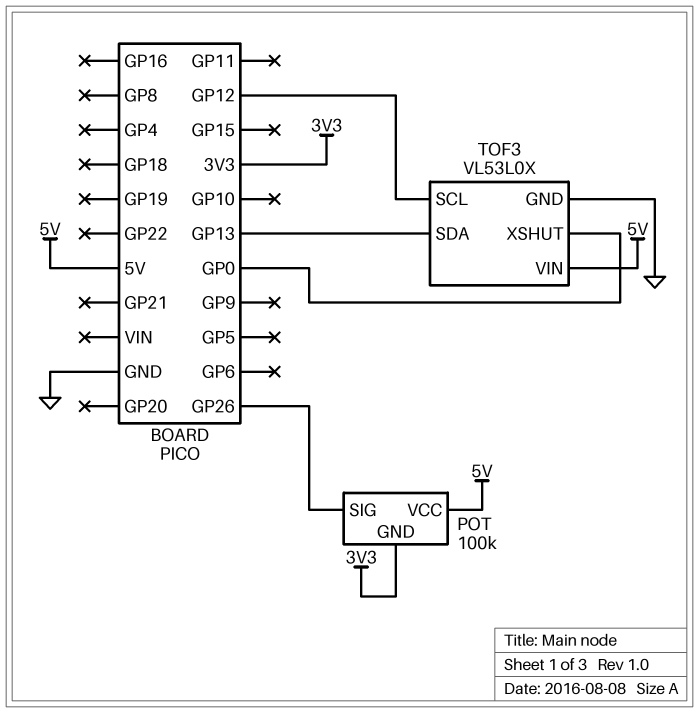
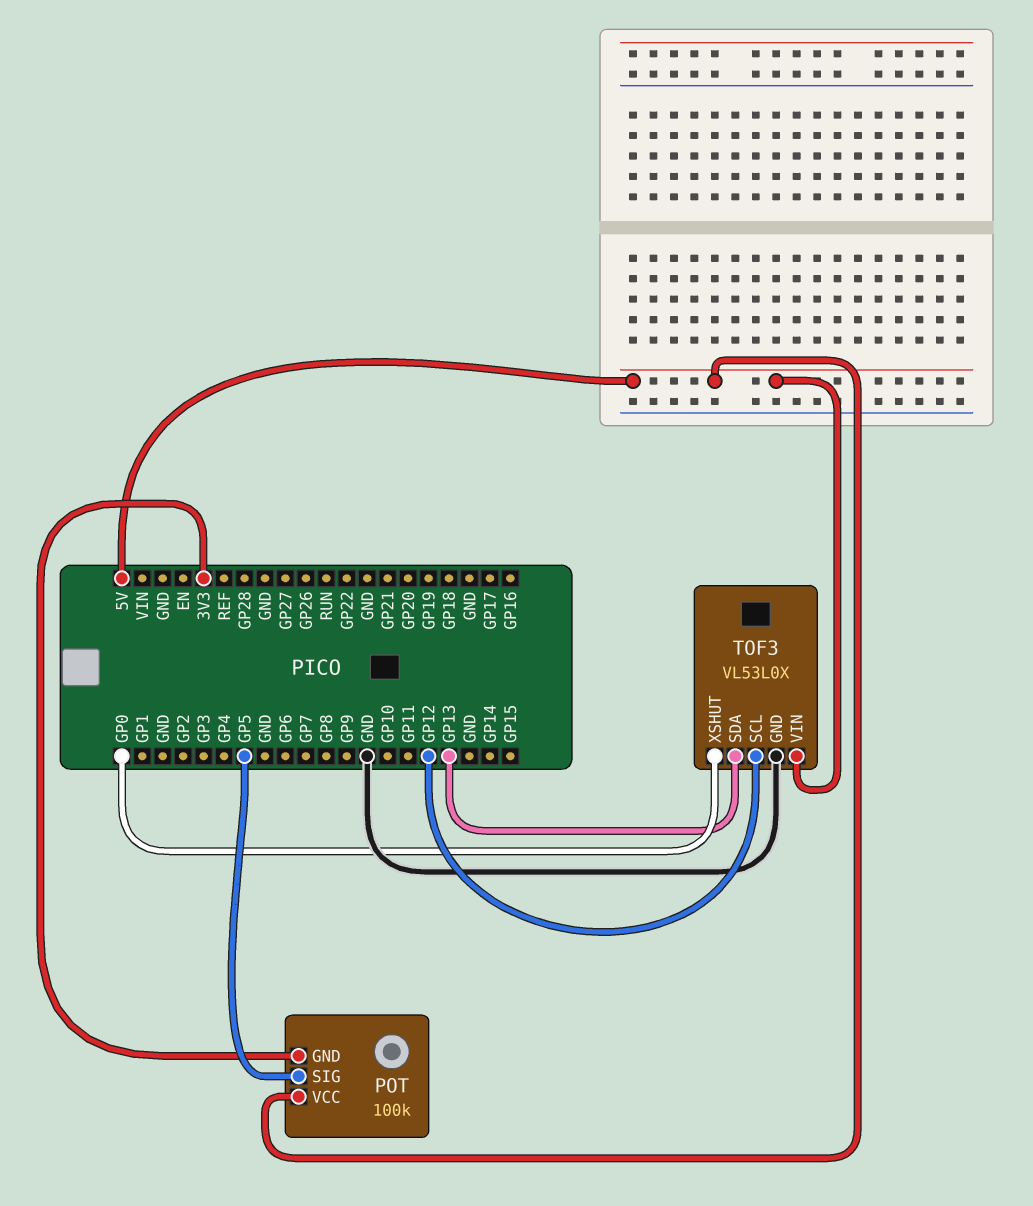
POT pin SIG: GP26 -> GP5

